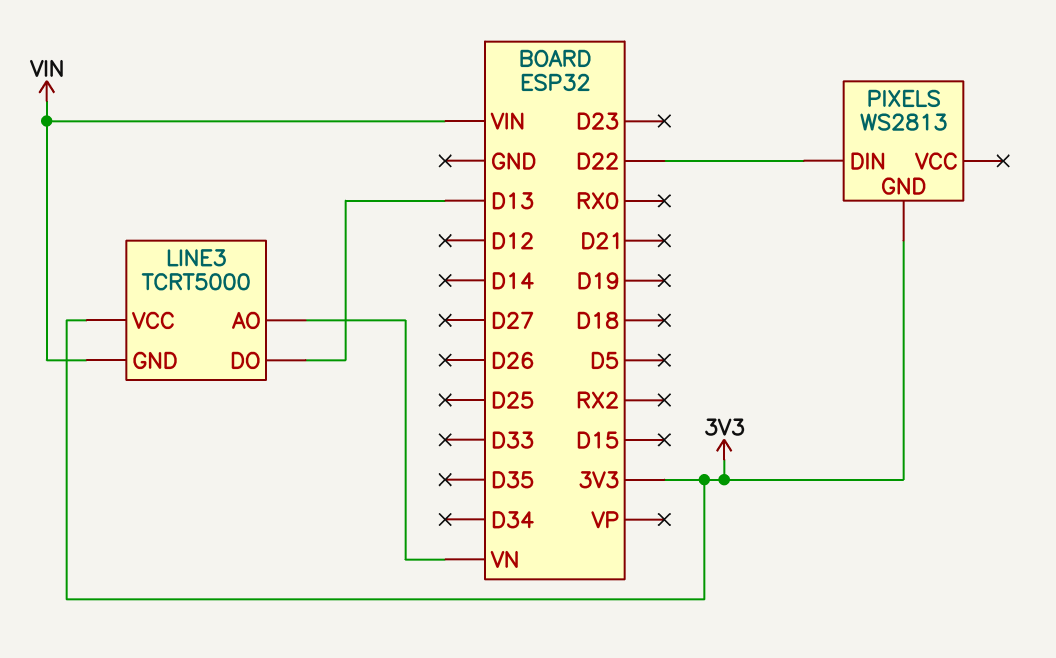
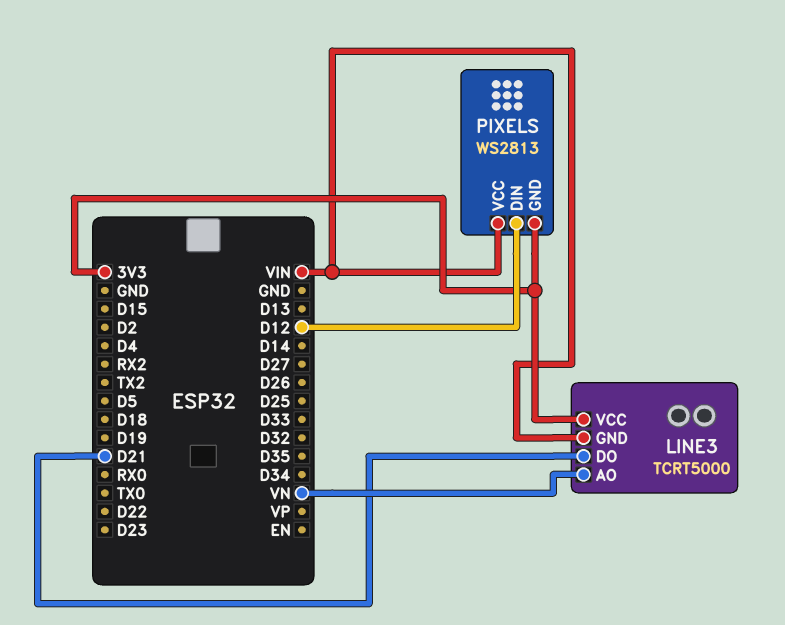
LINE3 pin DO: D13 -> D21
PIXELS pin DIN: D22 -> D12
PIXELS pin VCC: none -> VIN

